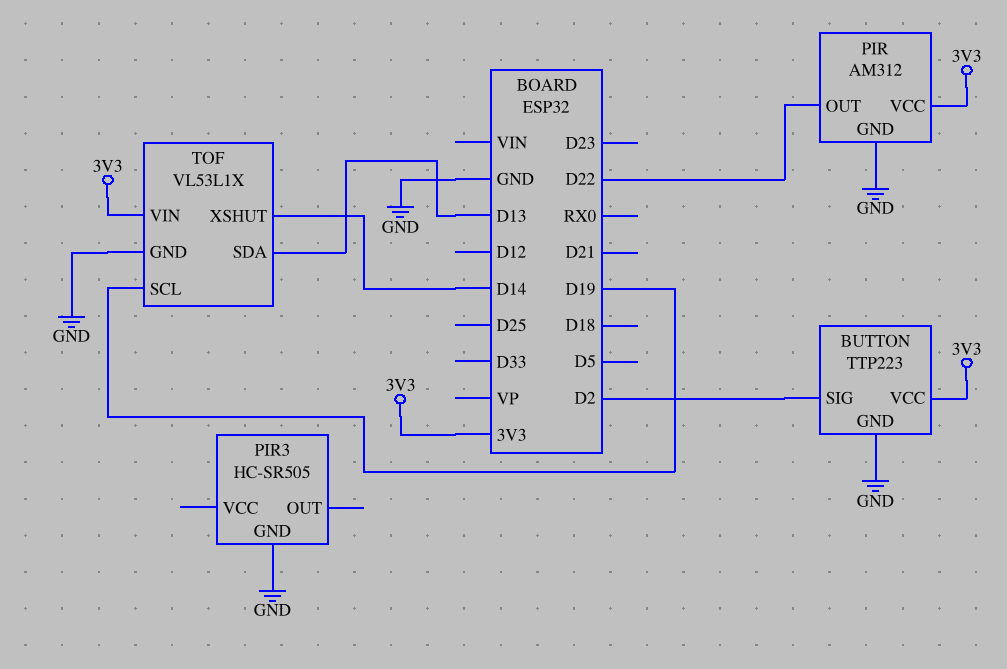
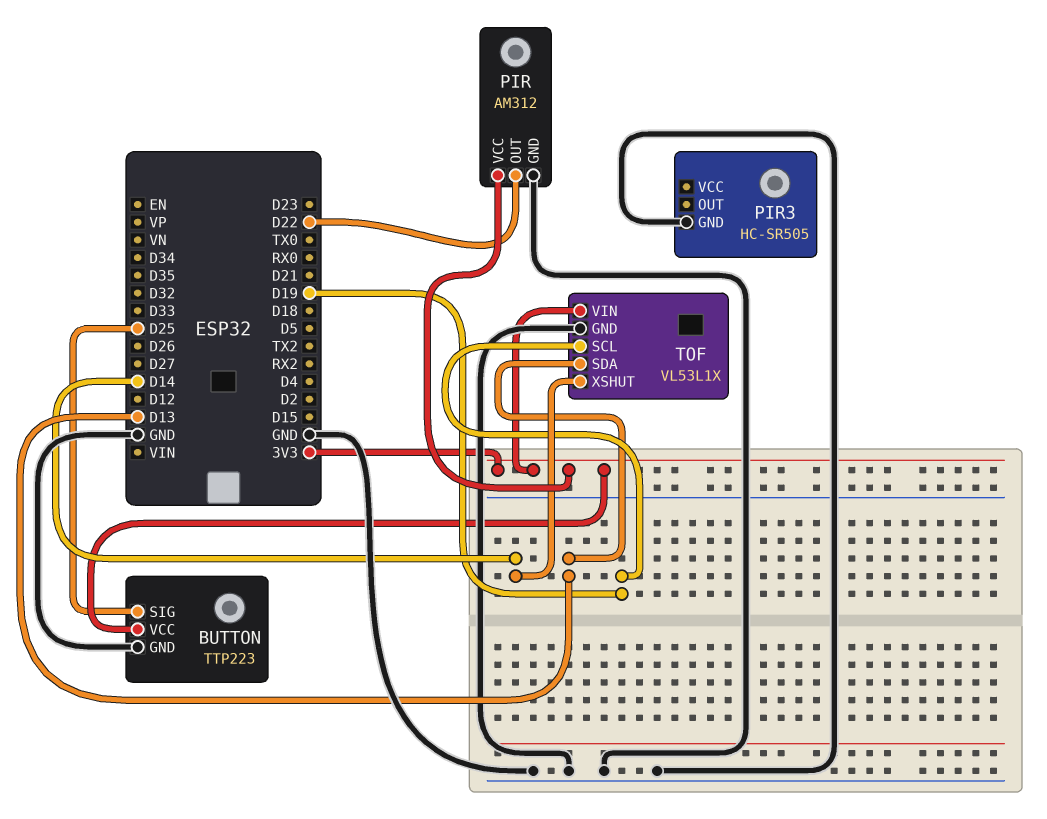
BUTTON pin SIG: D2 -> D25

